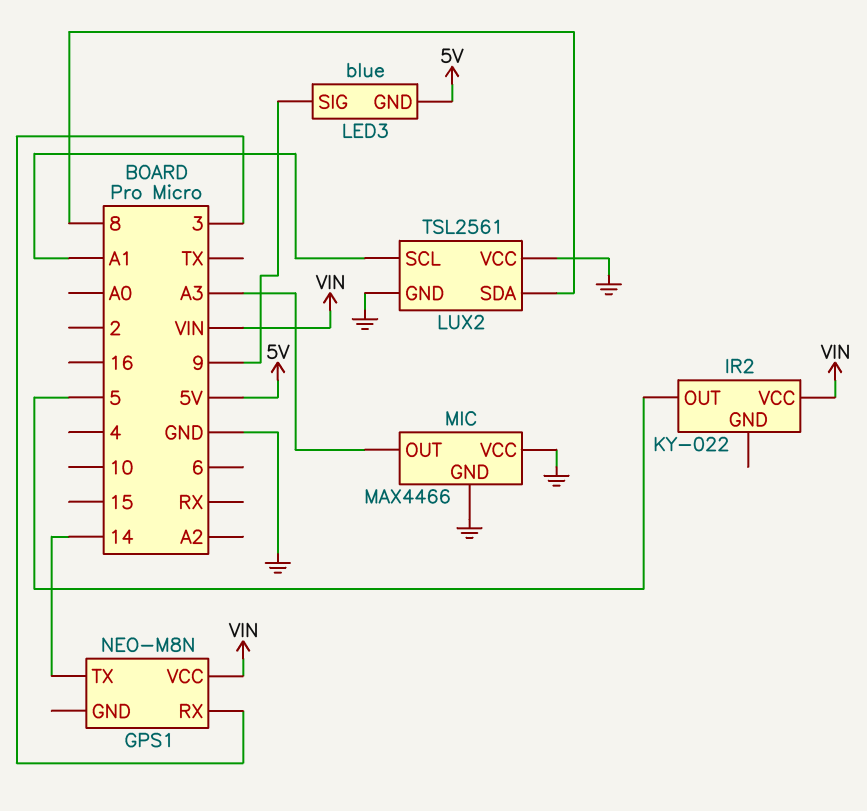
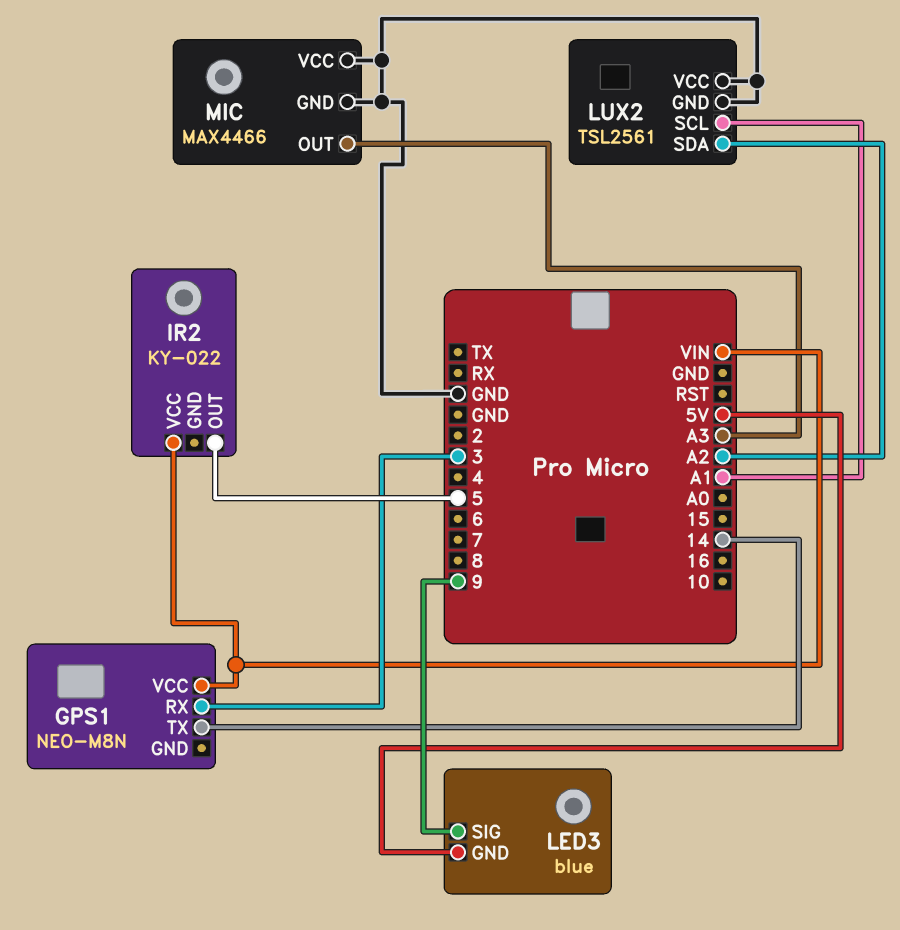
LUX2 pin SDA: 8 -> A2

